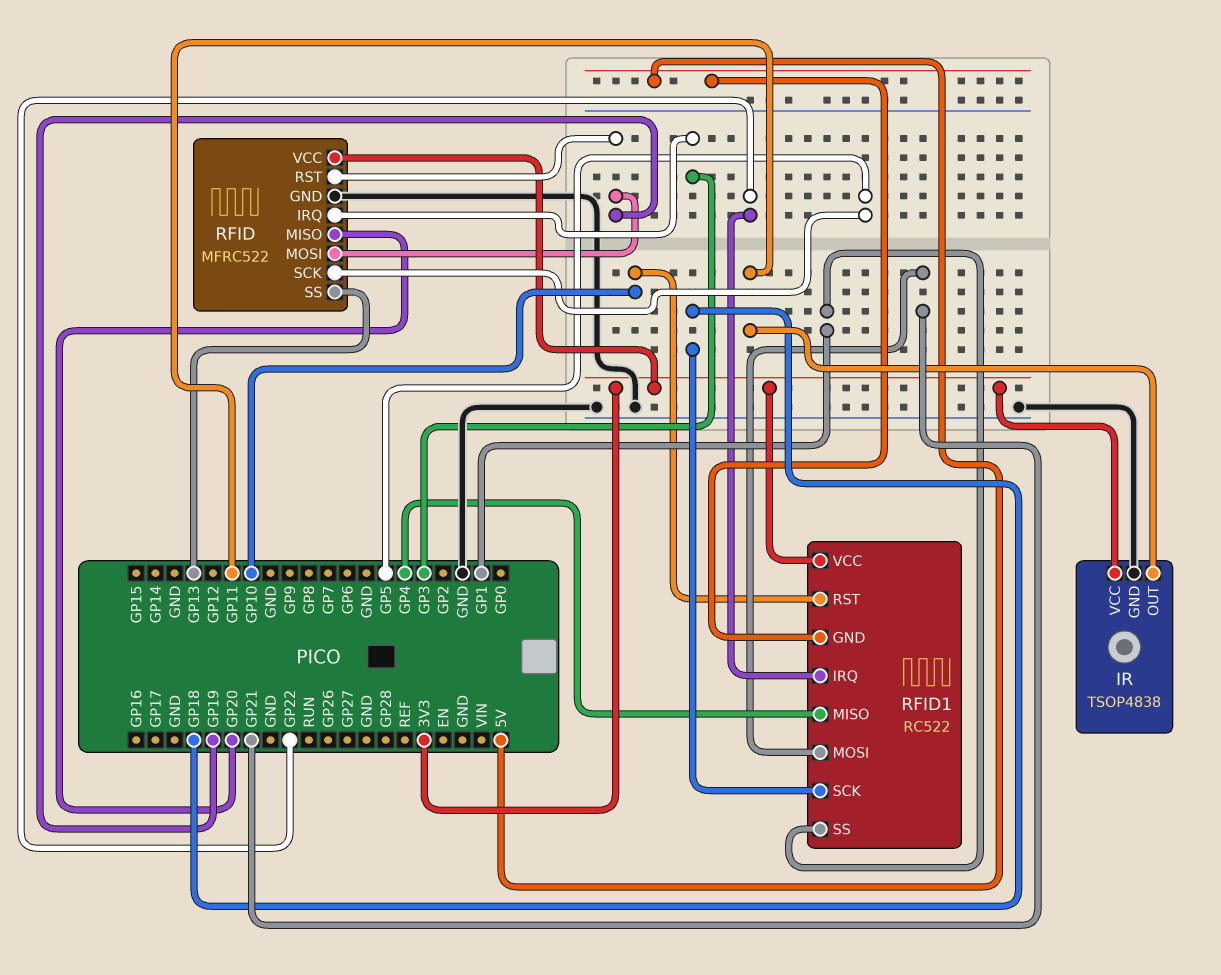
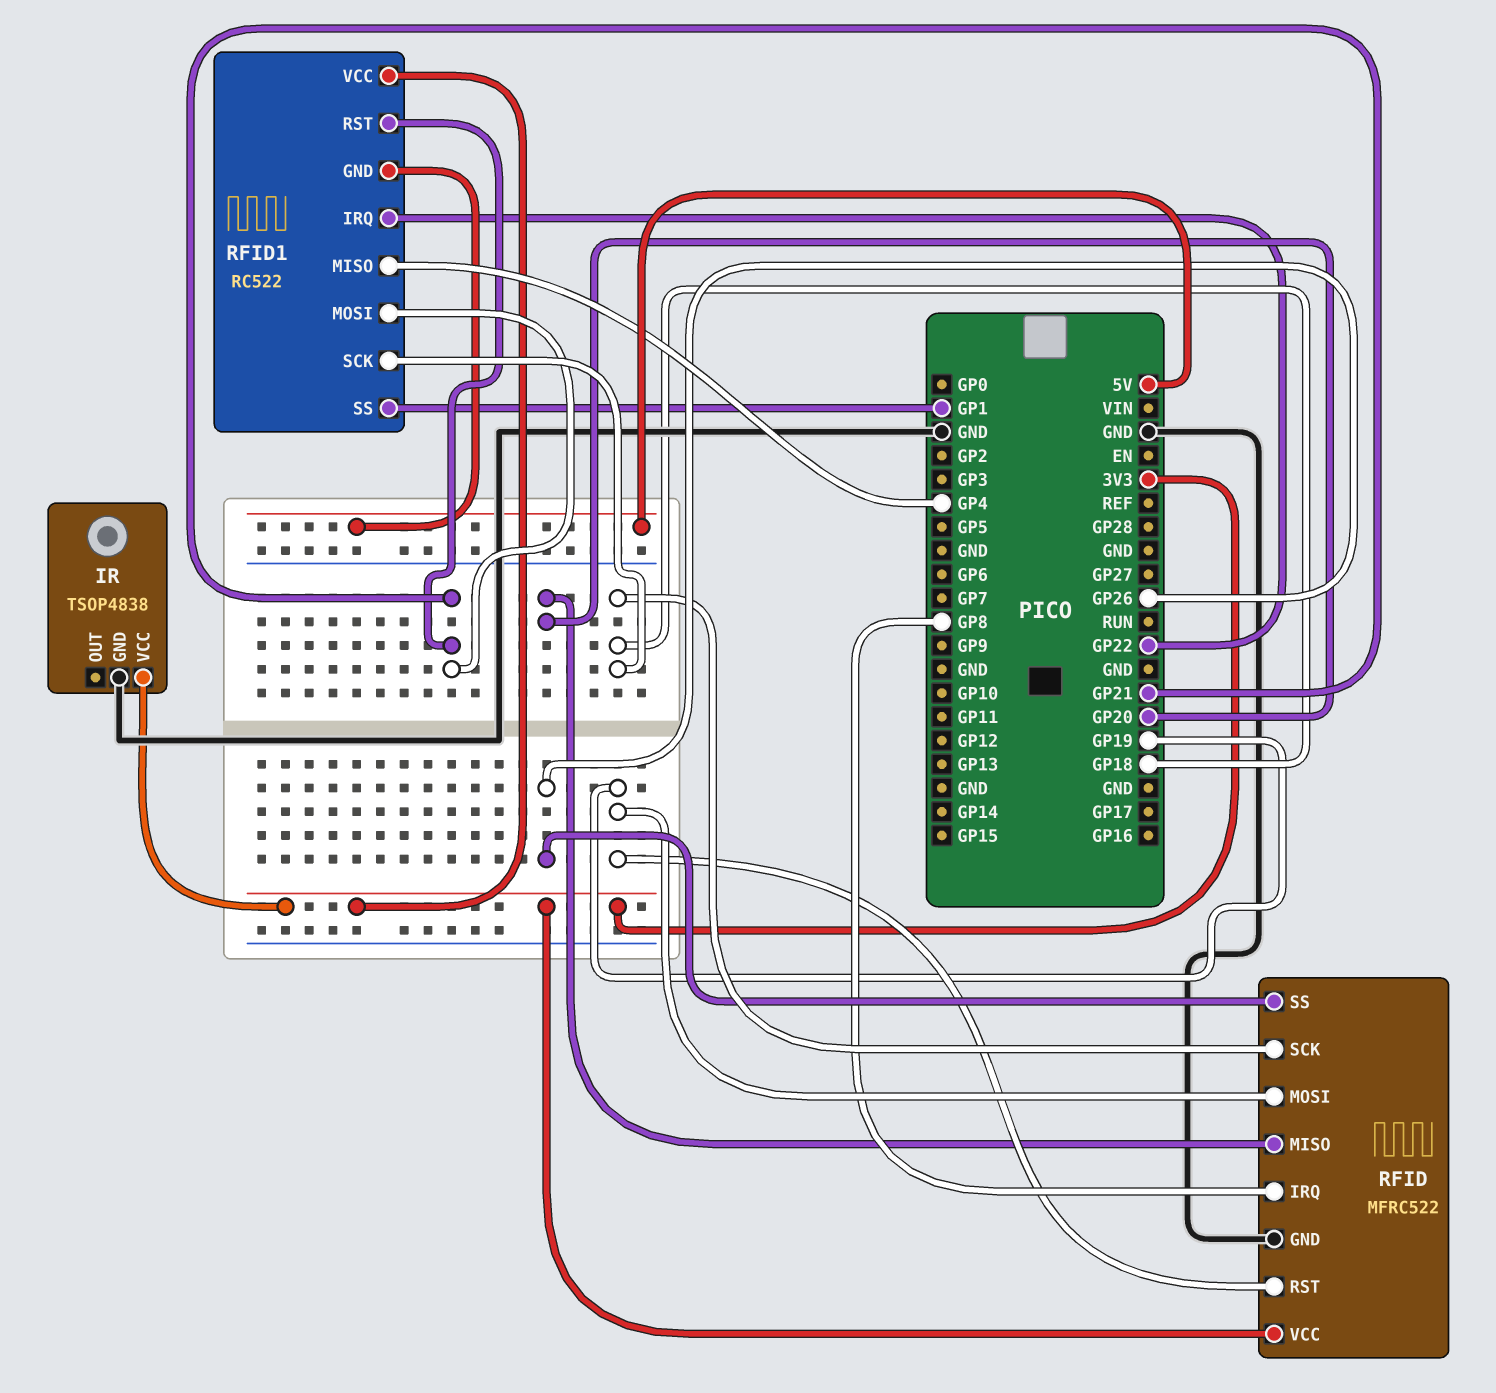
IR pin OUT: GP11 -> none
RFID pin IRQ: GP3 -> GP8
RFID pin SCK: GP5 -> GP18
RFID pin SS: GP13 -> GP26
RFID1 pin RST: GP10 -> GP21

